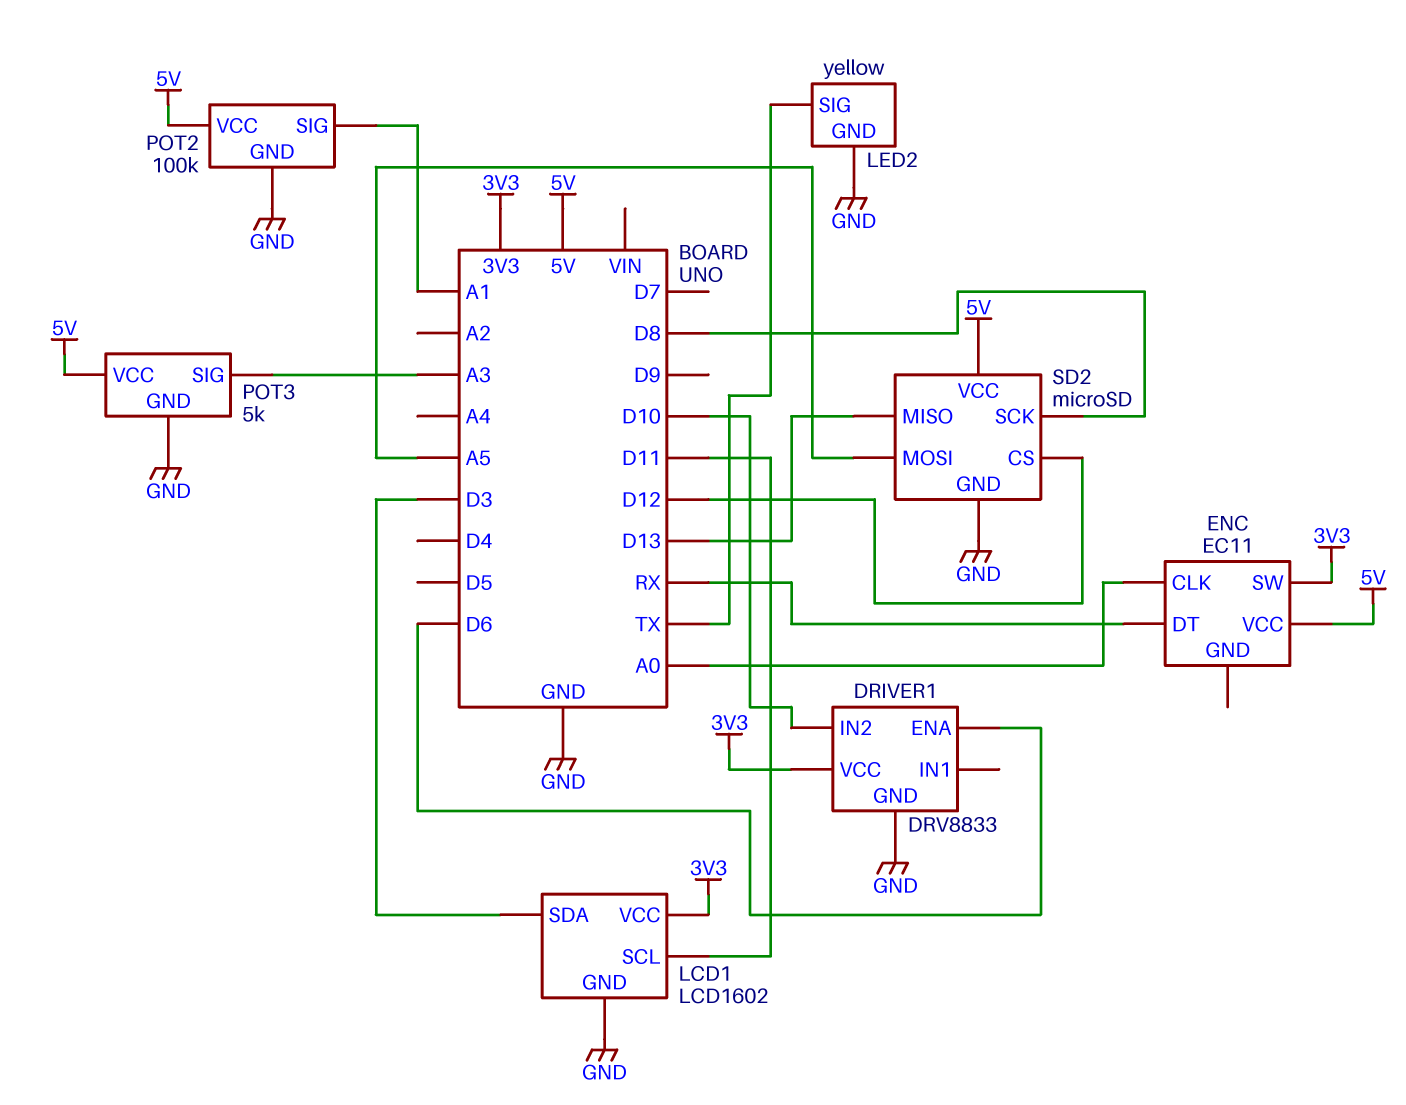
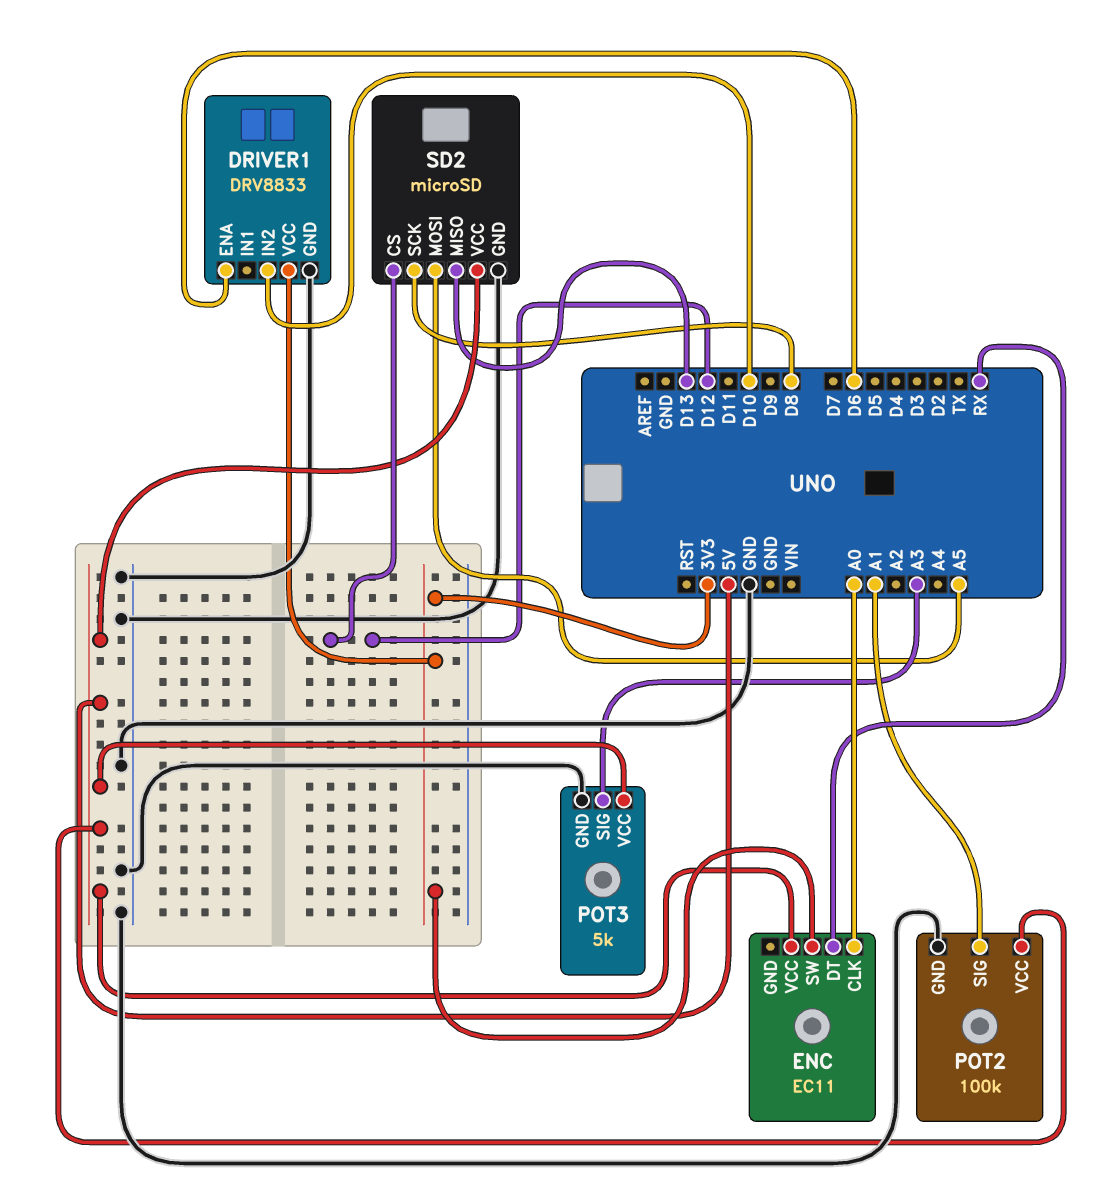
LCD1: LCD1602 -> none
LCD1 pin GND: GND -> none
LCD1 pin SCL: D11 -> none
LCD1 pin SDA: D3 -> none
LCD1 pin VCC: 3V3 -> none
LED2: yellow -> none
LED2 pin GND: GND -> none
LED2 pin SIG: TX -> none

